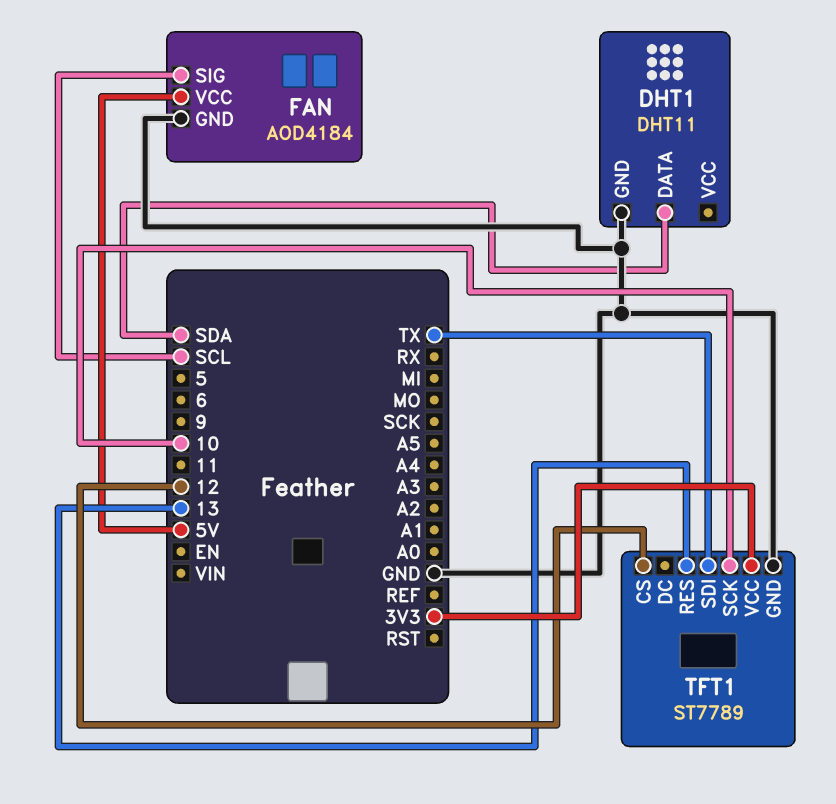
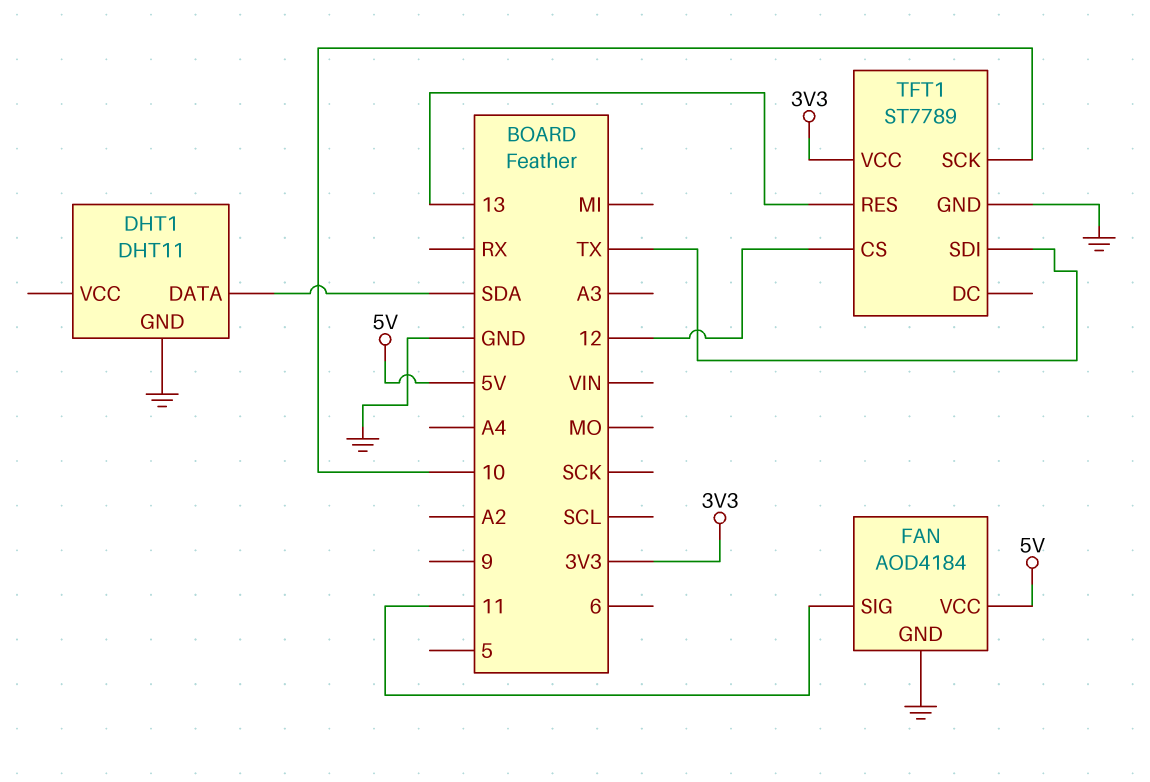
FAN pin SIG: SCL -> 11

